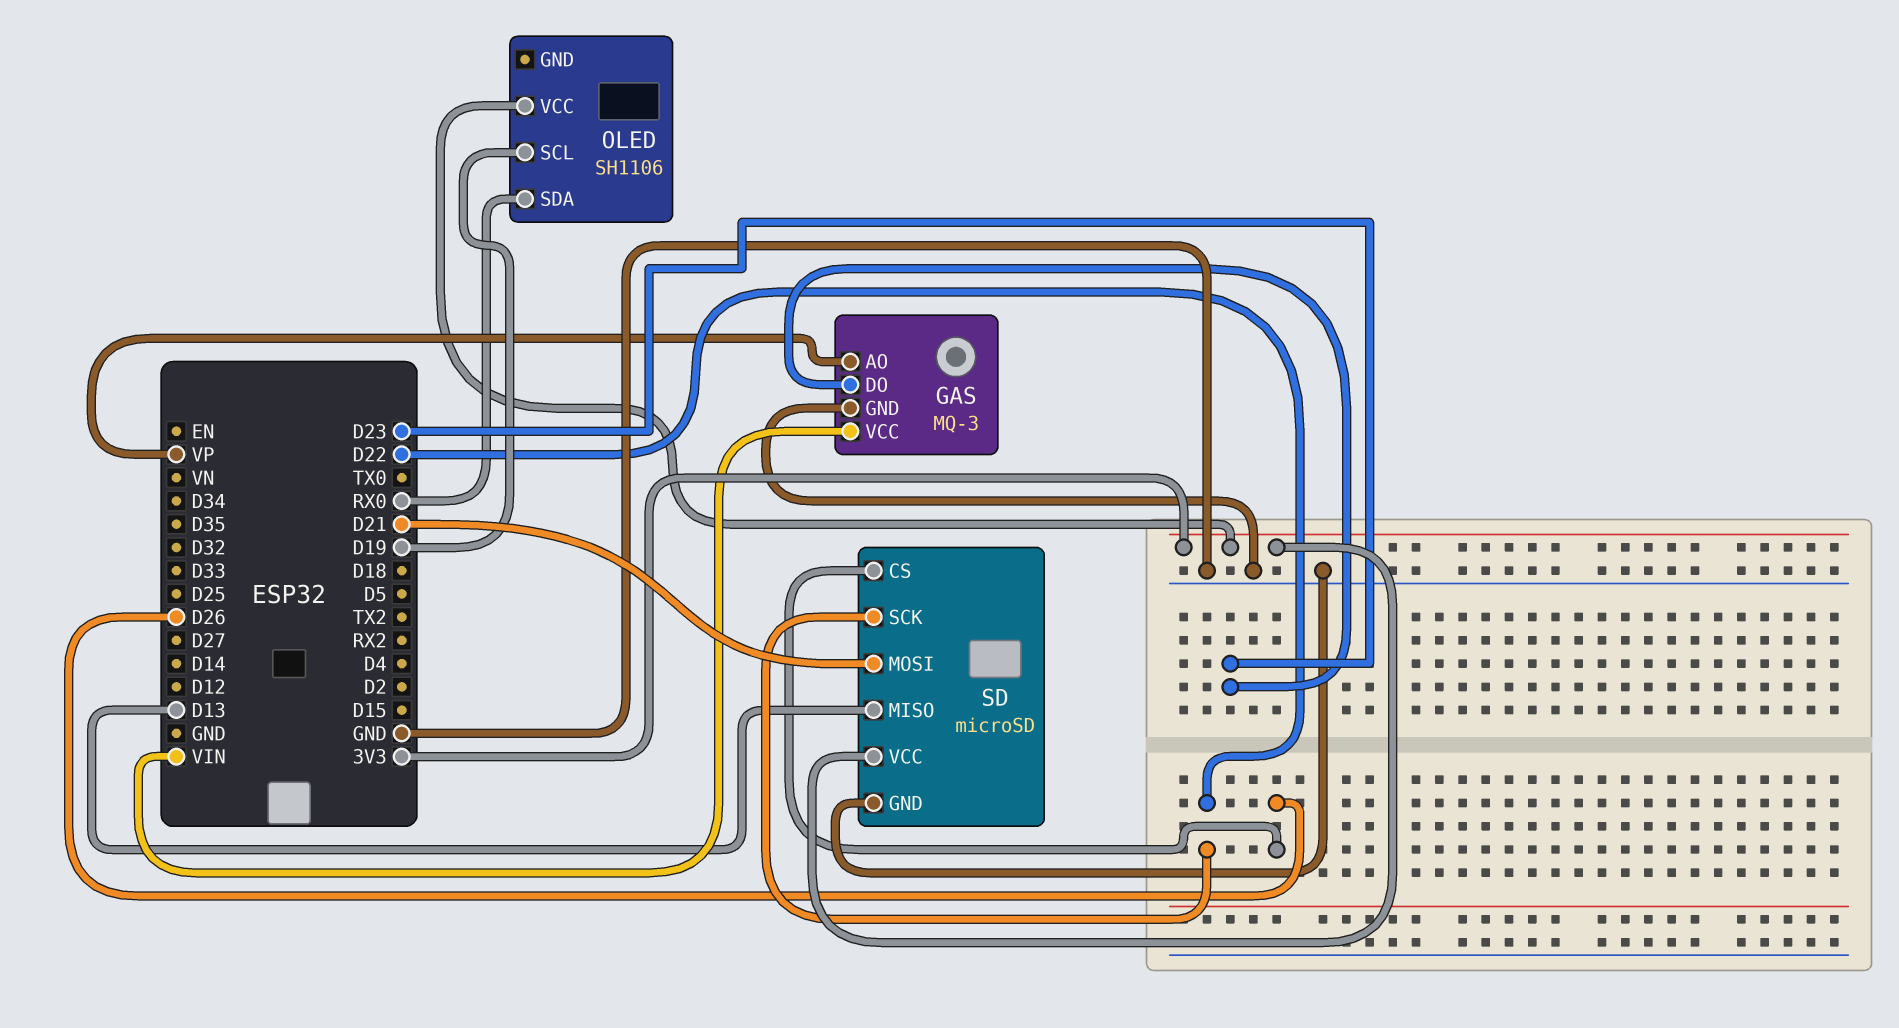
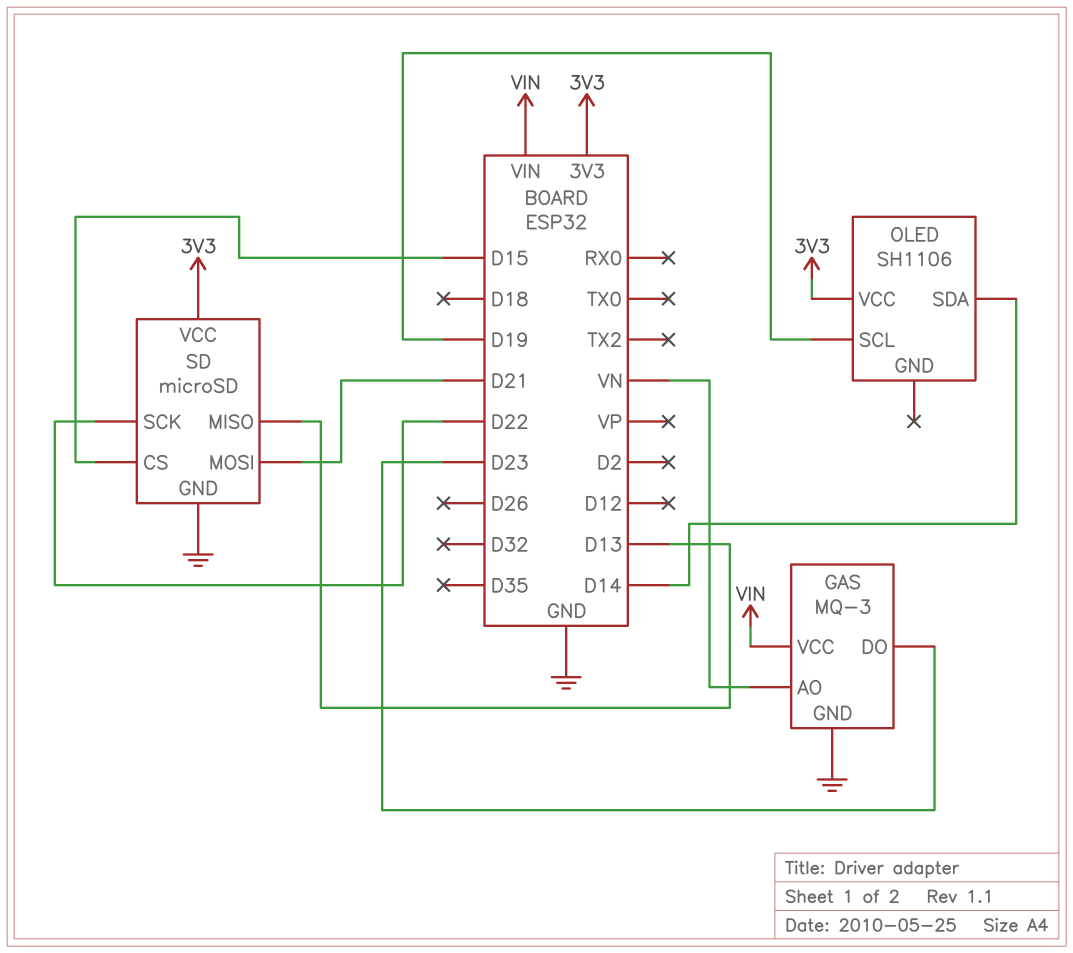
GAS pin AO: VP -> VN
OLED pin SDA: RX0 -> D14
SD pin CS: D26 -> D15

